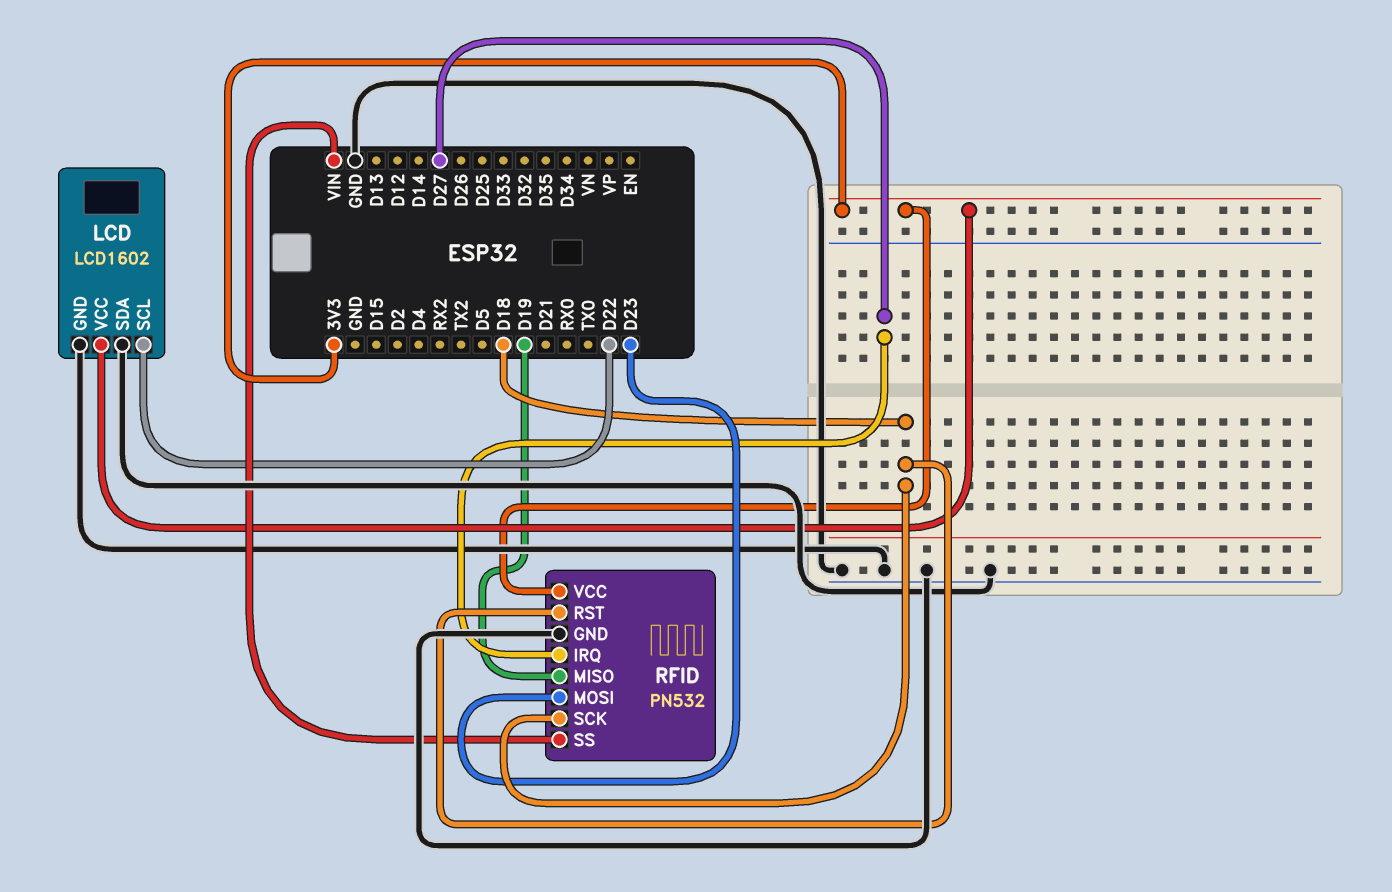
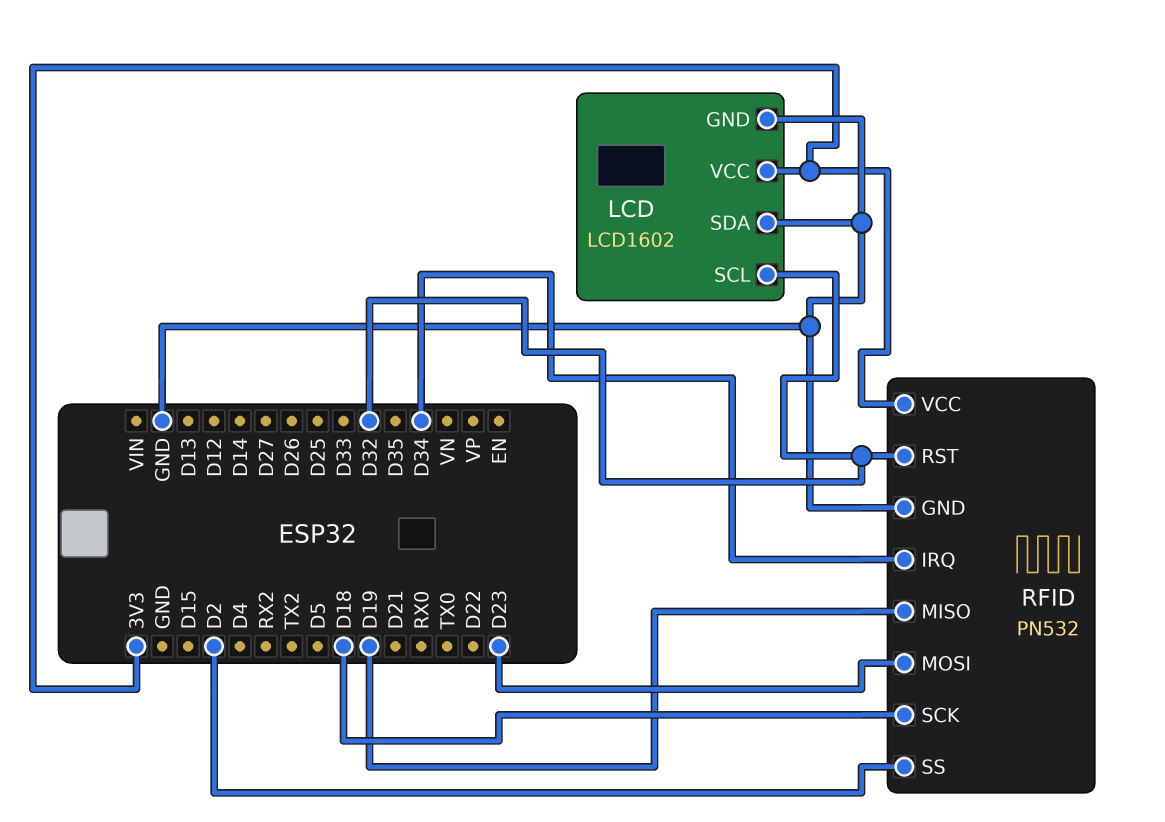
LCD pin SCL: D22 -> D32
RFID pin IRQ: D27 -> D34
RFID pin RST: D18 -> D32
RFID pin SS: VIN -> D2

